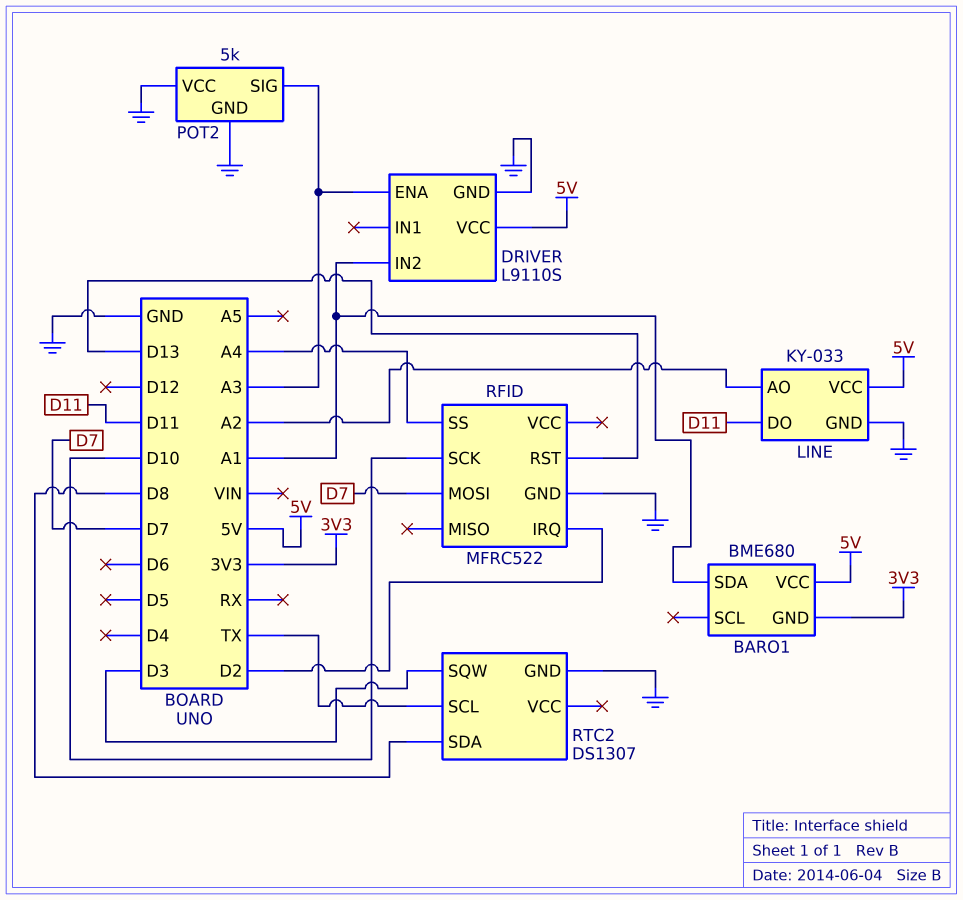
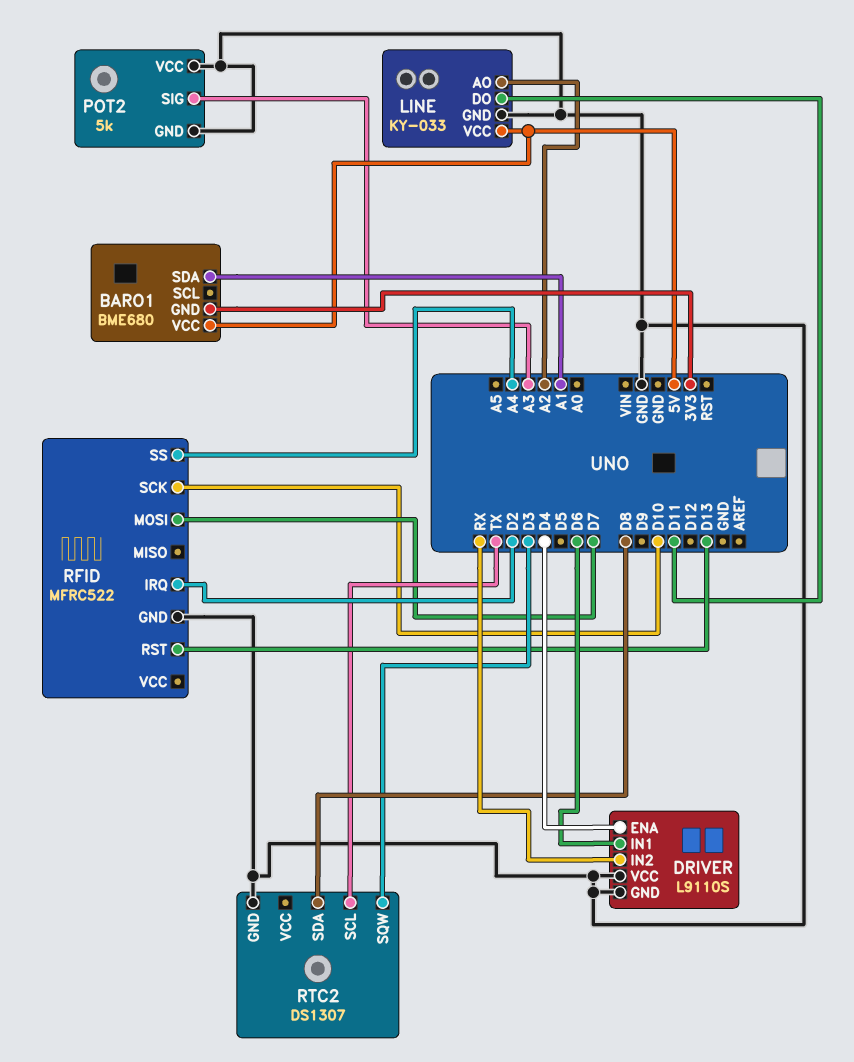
DRIVER pin ENA: A3 -> D4
DRIVER pin IN1: none -> D6
DRIVER pin IN2: A1 -> RX
DRIVER pin VCC: 5V -> GND

